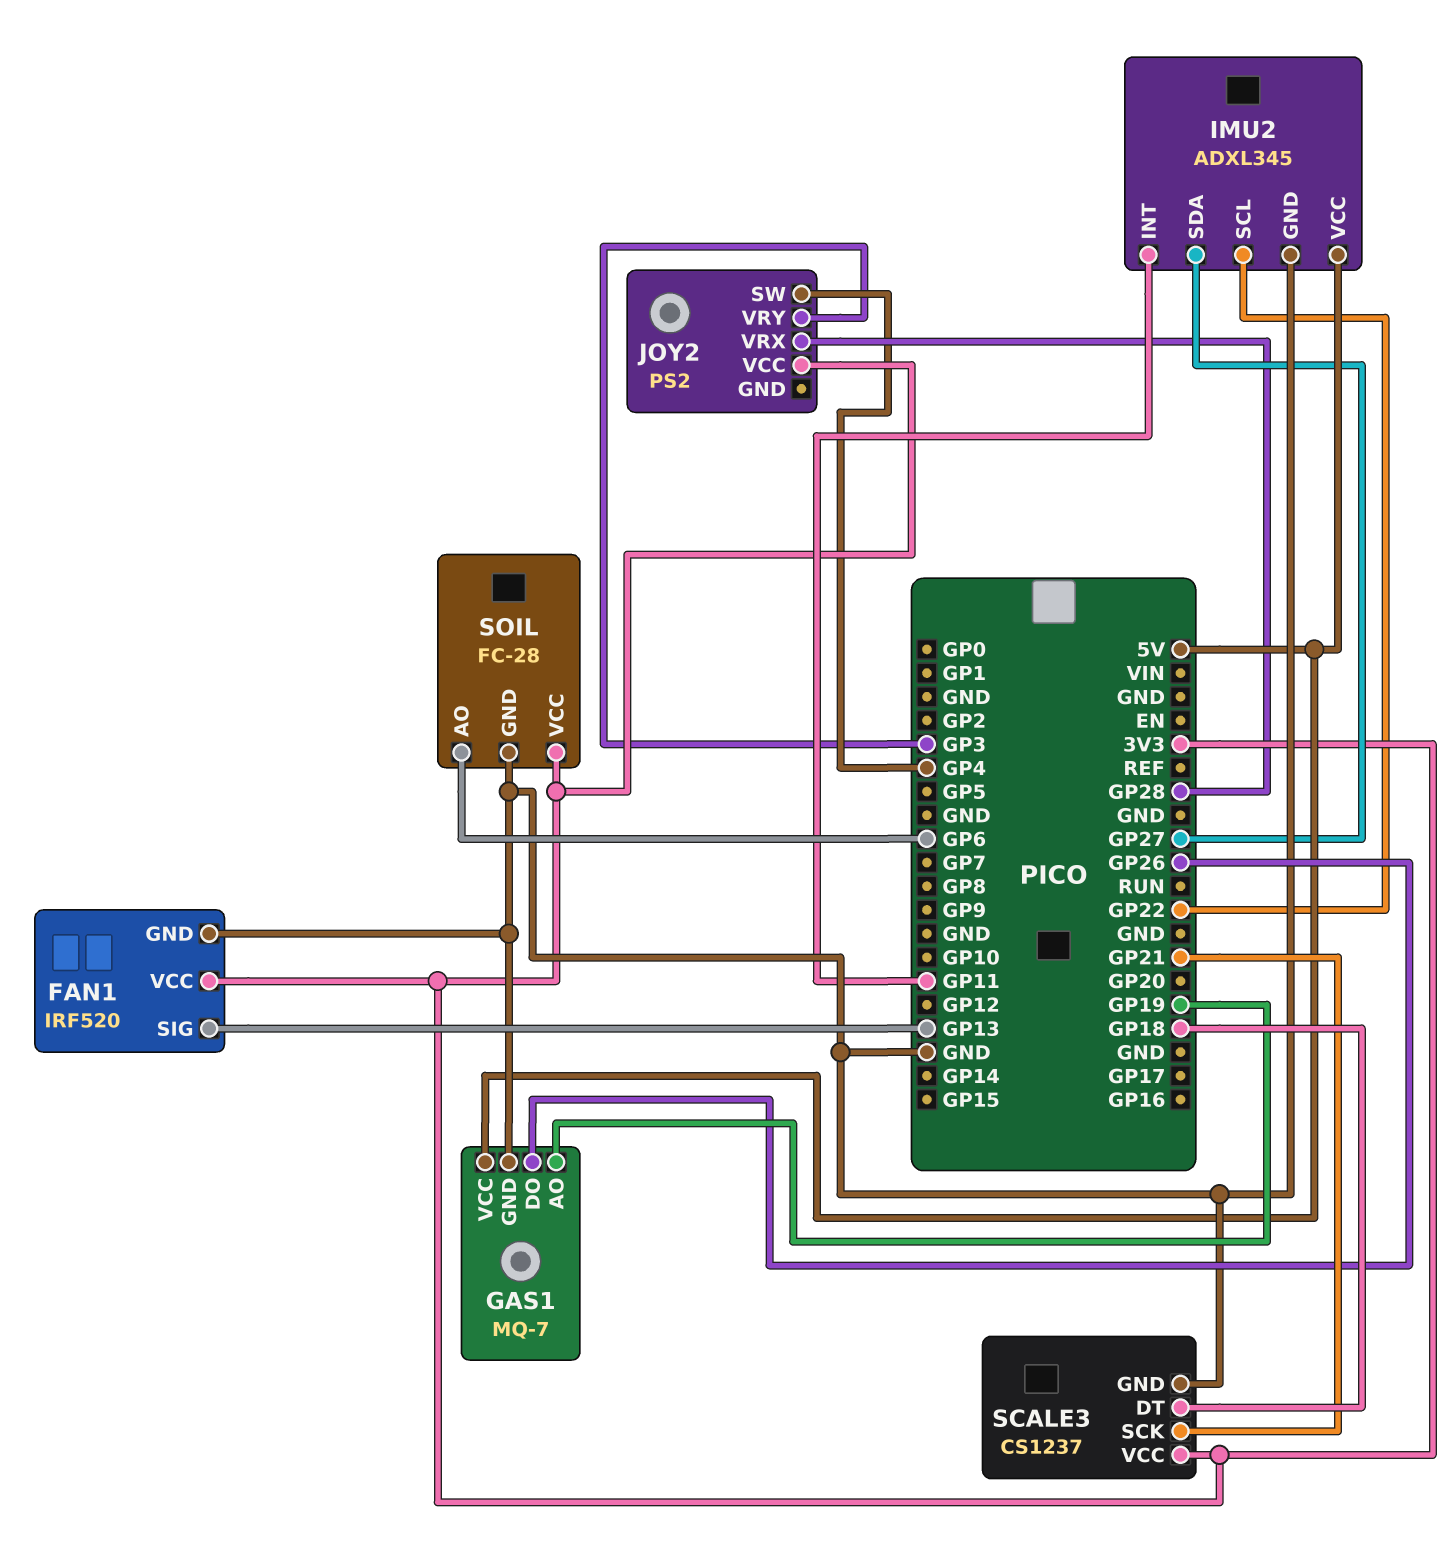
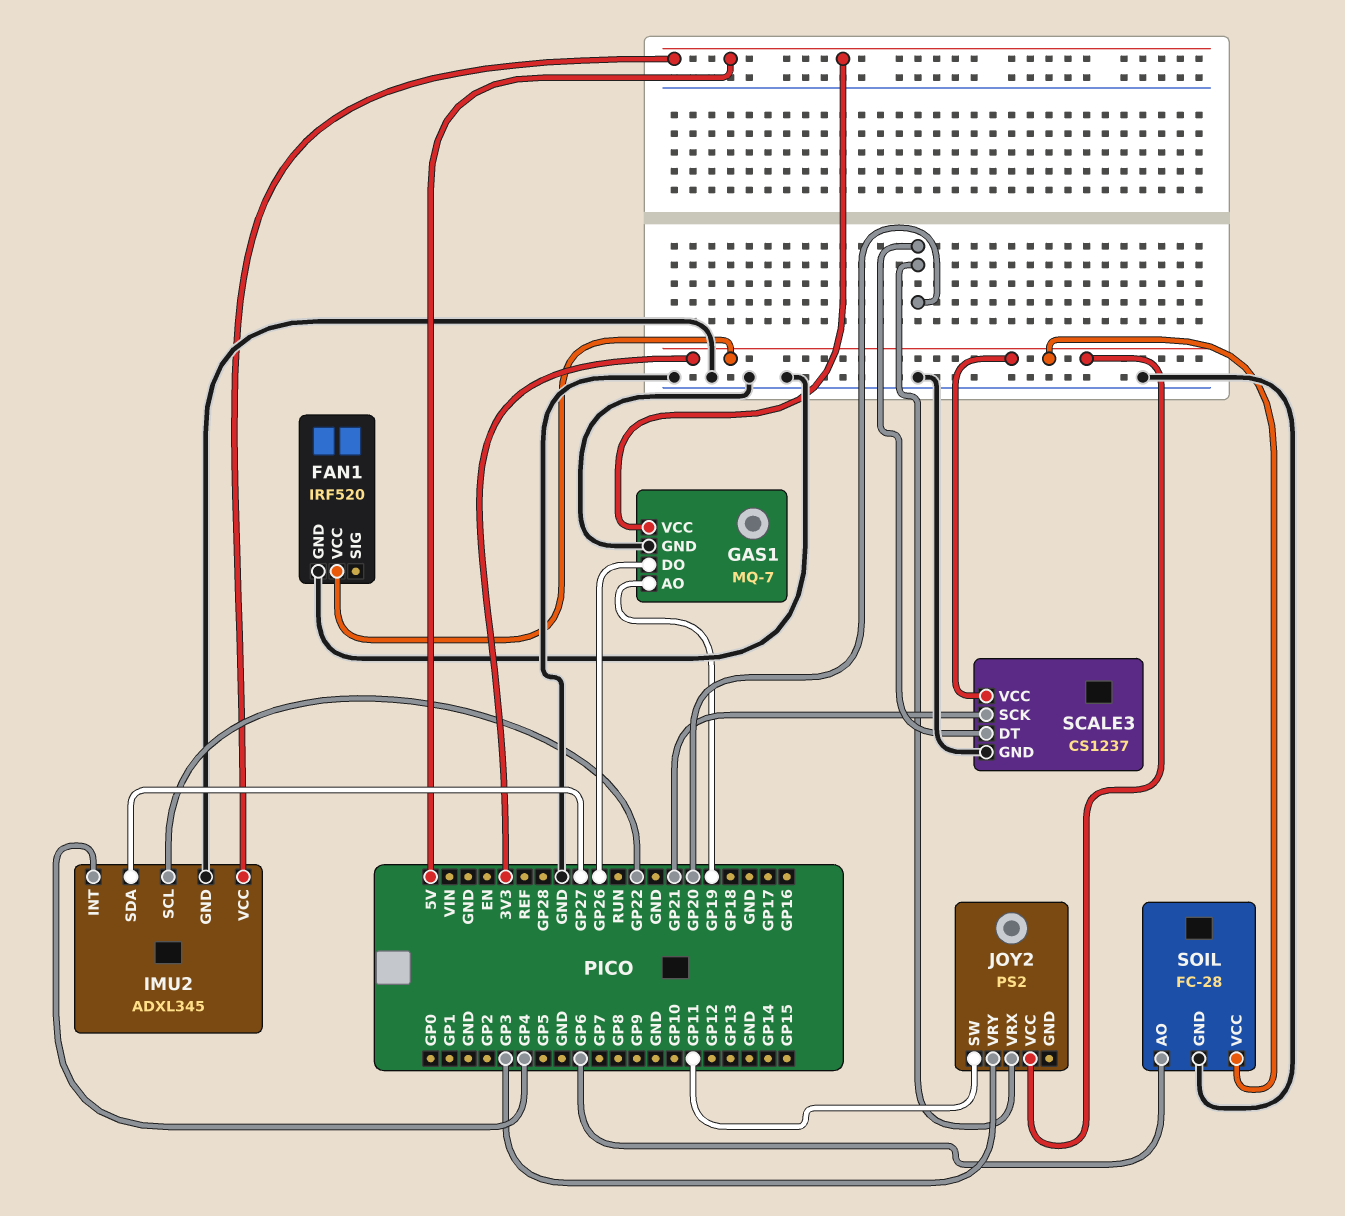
FAN1 pin SIG: GP13 -> none
IMU2 pin INT: GP11 -> GP4
JOY2 pin SW: GP4 -> GP11
JOY2 pin VRX: GP28 -> GP20
SCALE3 pin DT: GP18 -> GP20

